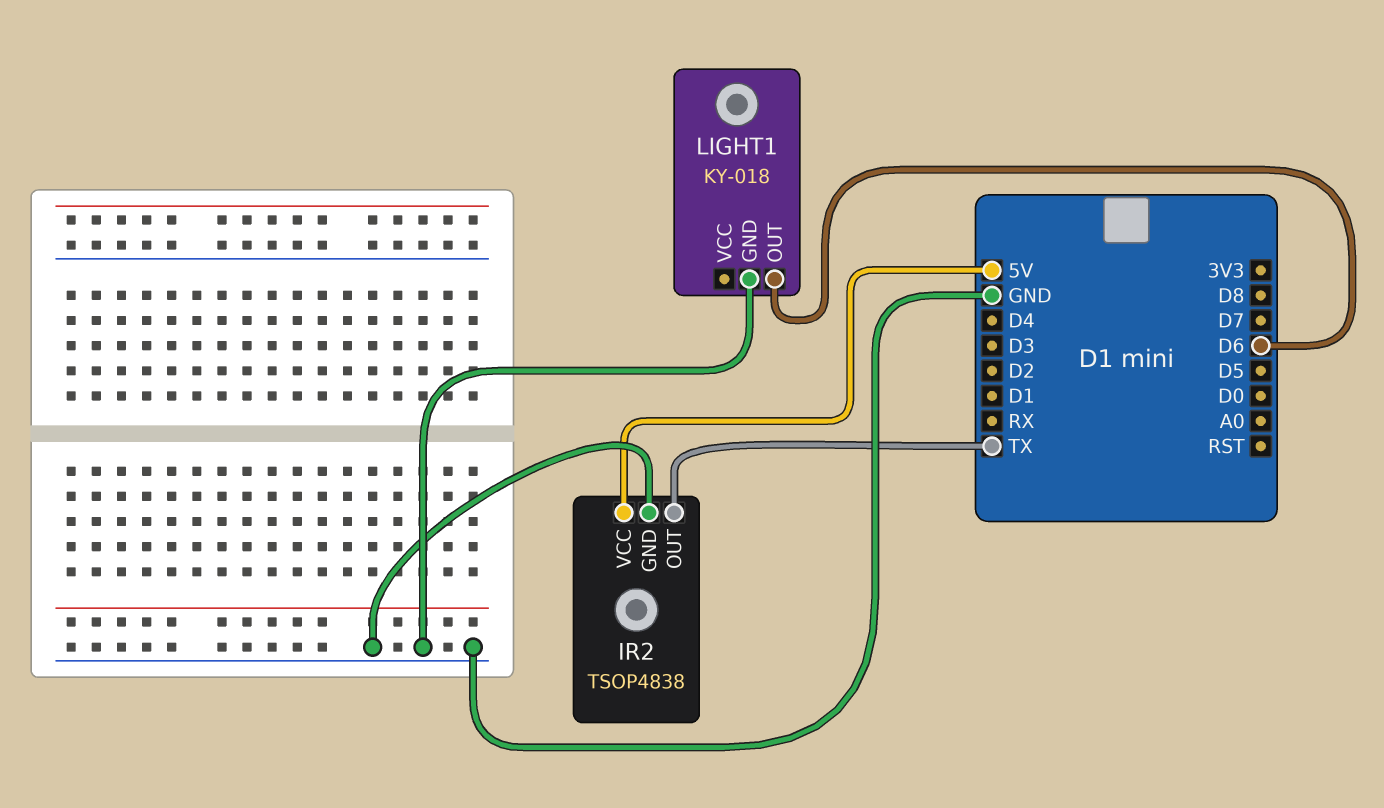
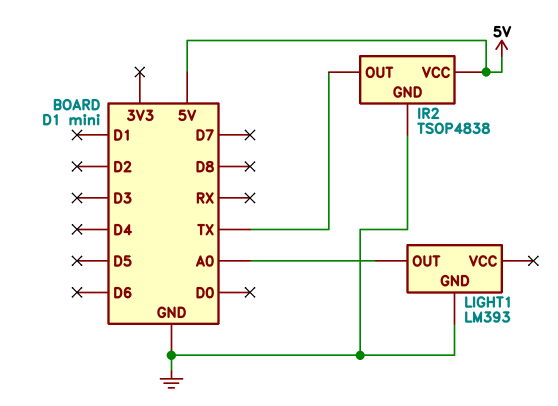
LIGHT1: KY-018 -> LM393
LIGHT1 pin OUT: D6 -> A0

